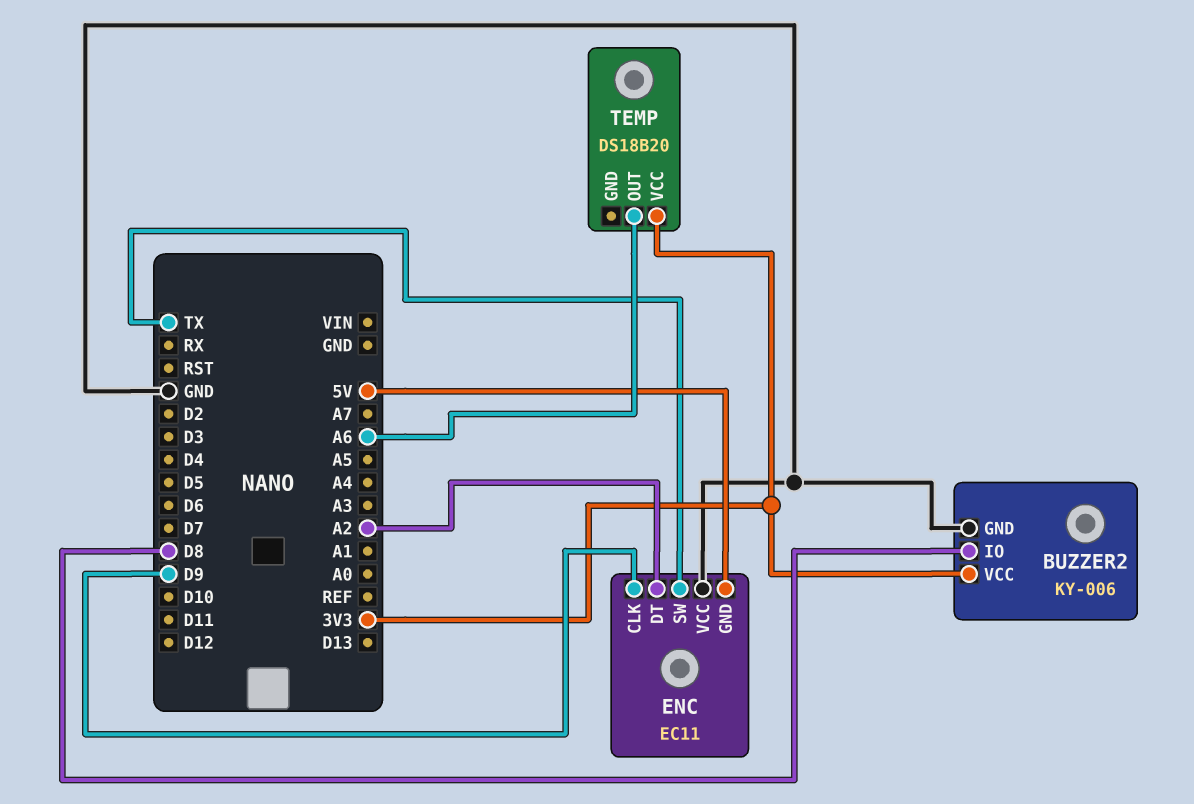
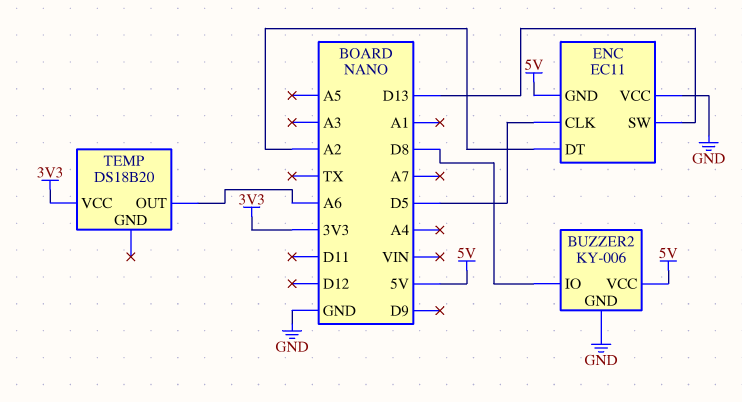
BUZZER2 pin VCC: 3V3 -> 5V
ENC pin CLK: D9 -> D5
ENC pin SW: TX -> D13

